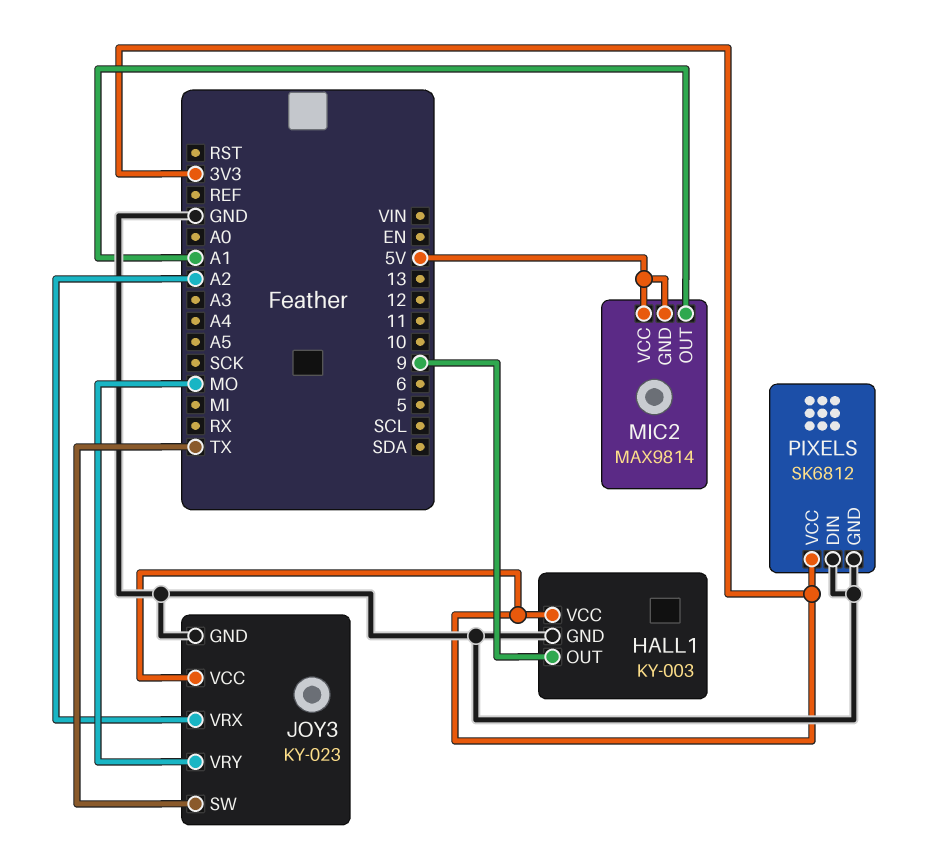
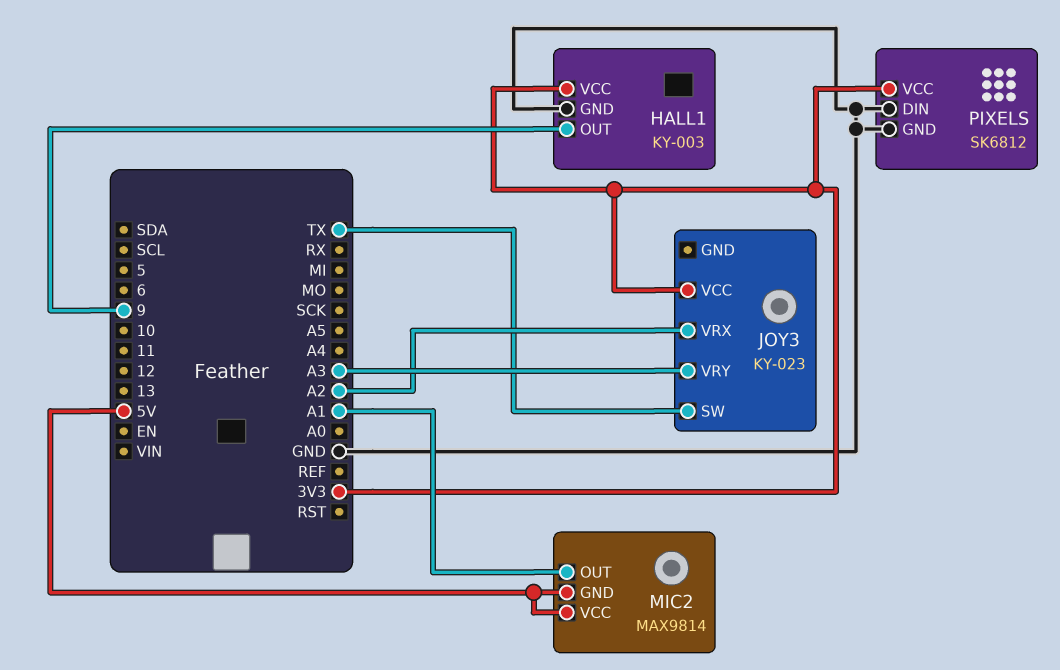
JOY3 pin GND: GND -> none
JOY3 pin VRY: MO -> A3

